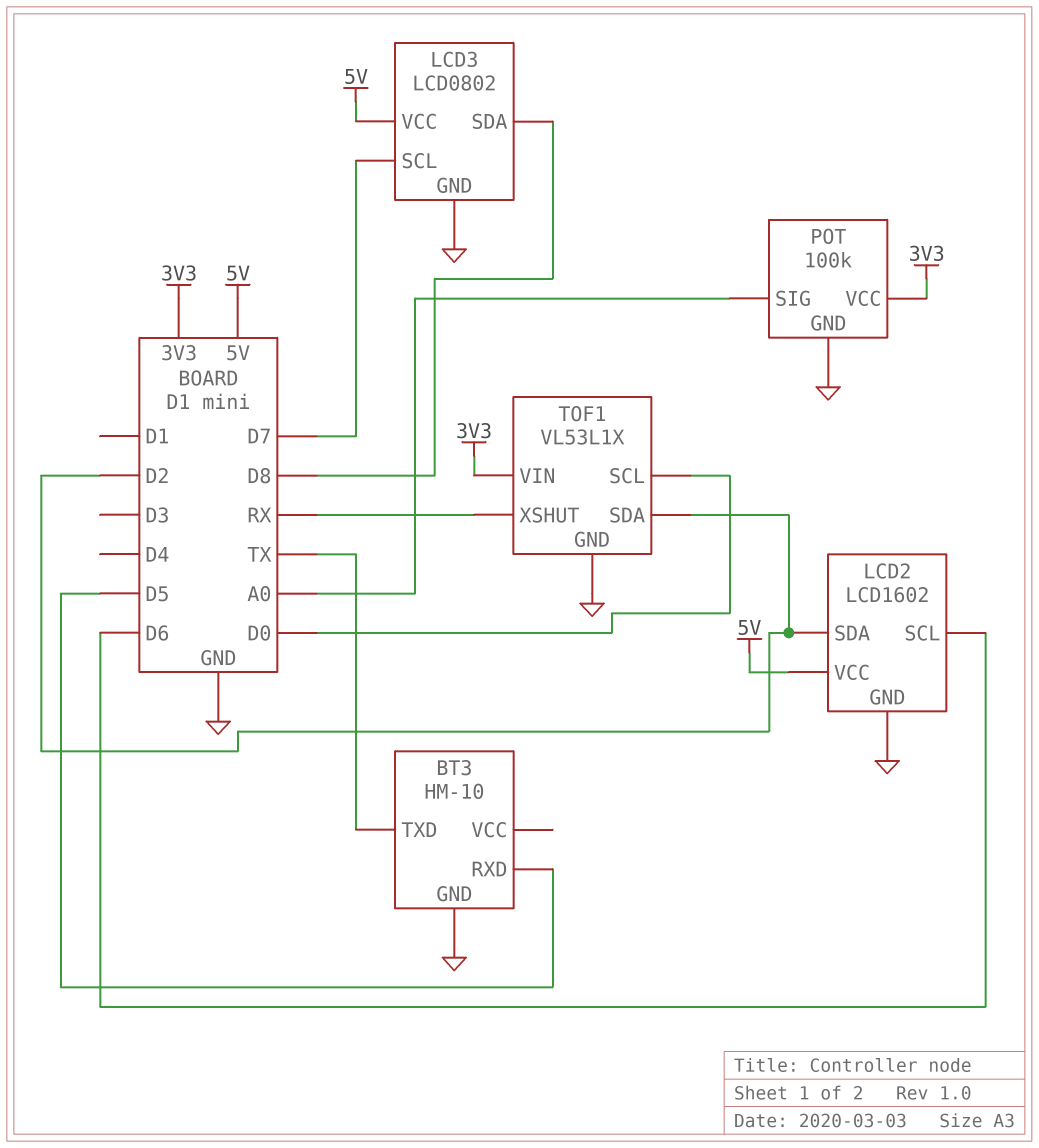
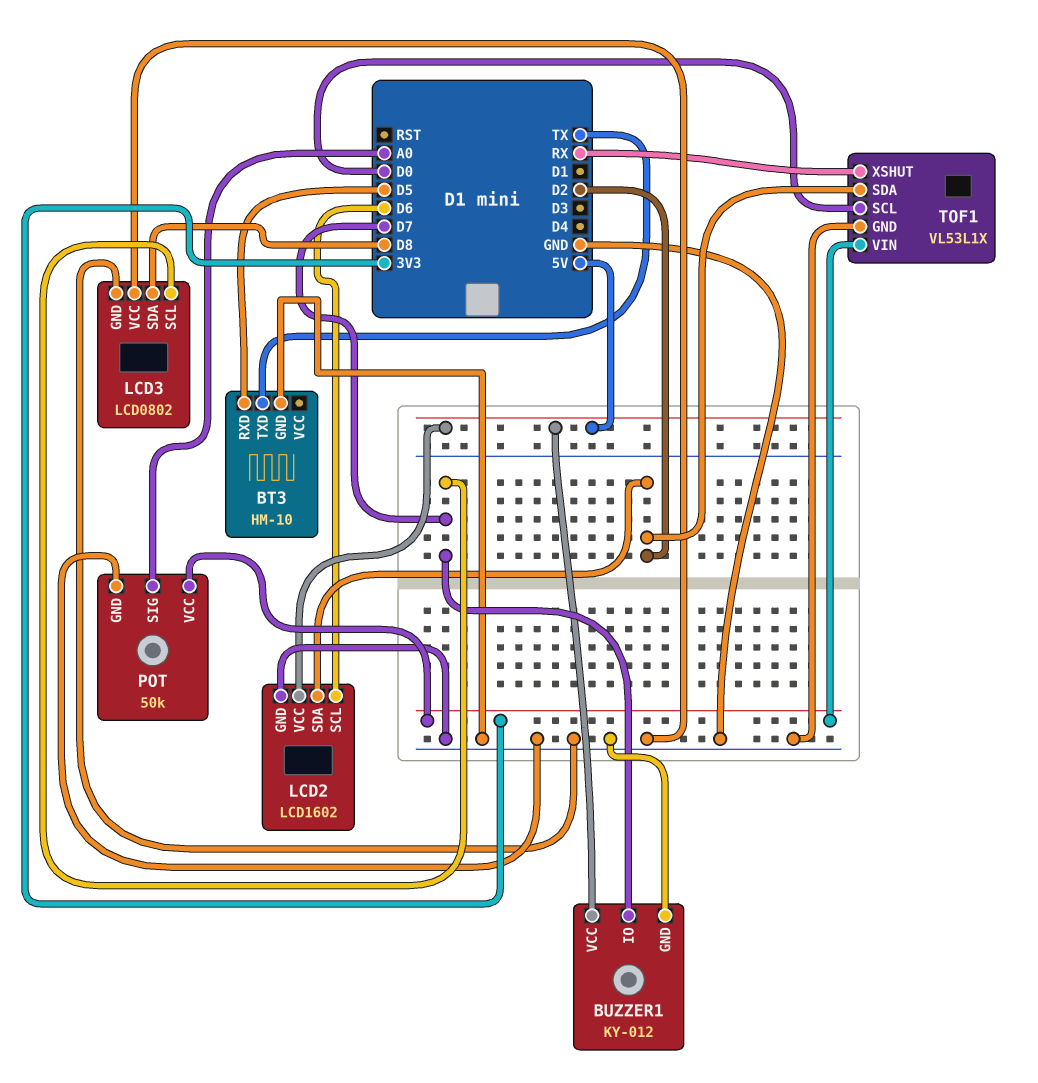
BUZZER1: none -> KY-012
BUZZER1 pin GND: none -> GND
BUZZER1 pin IO: none -> D7
BUZZER1 pin VCC: none -> 5V
LCD3 pin VCC: 5V -> GND
POT: 100k -> 50k

